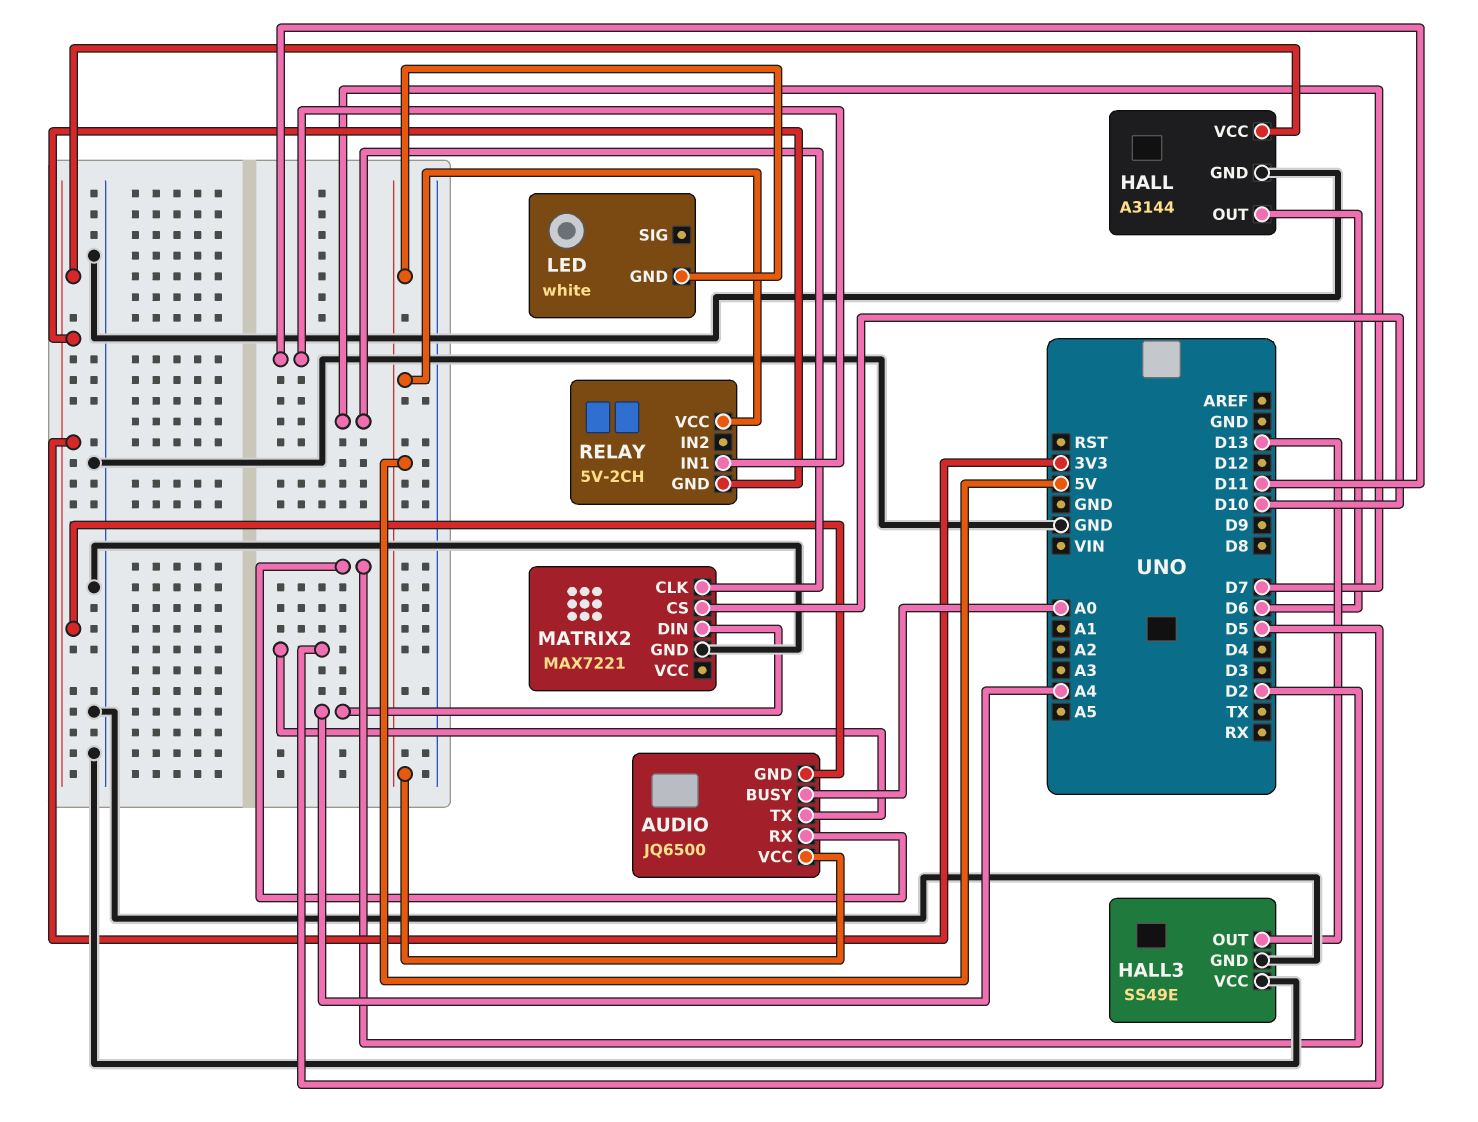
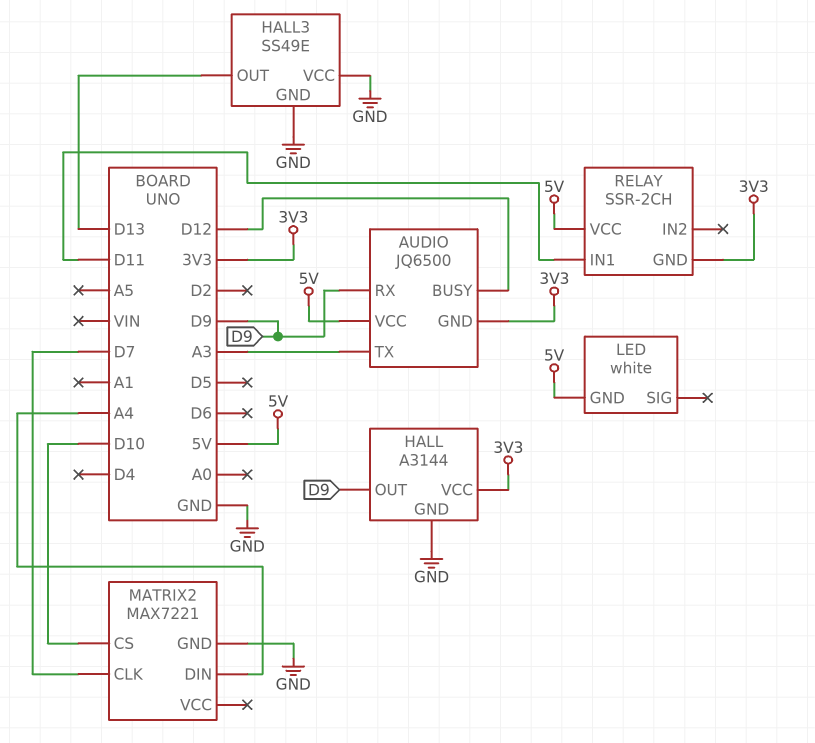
AUDIO pin BUSY: A0 -> D12
AUDIO pin RX: D2 -> D9
AUDIO pin TX: D5 -> A3
HALL pin OUT: D6 -> D9
RELAY: 5V-2CH -> SSR-2CH

